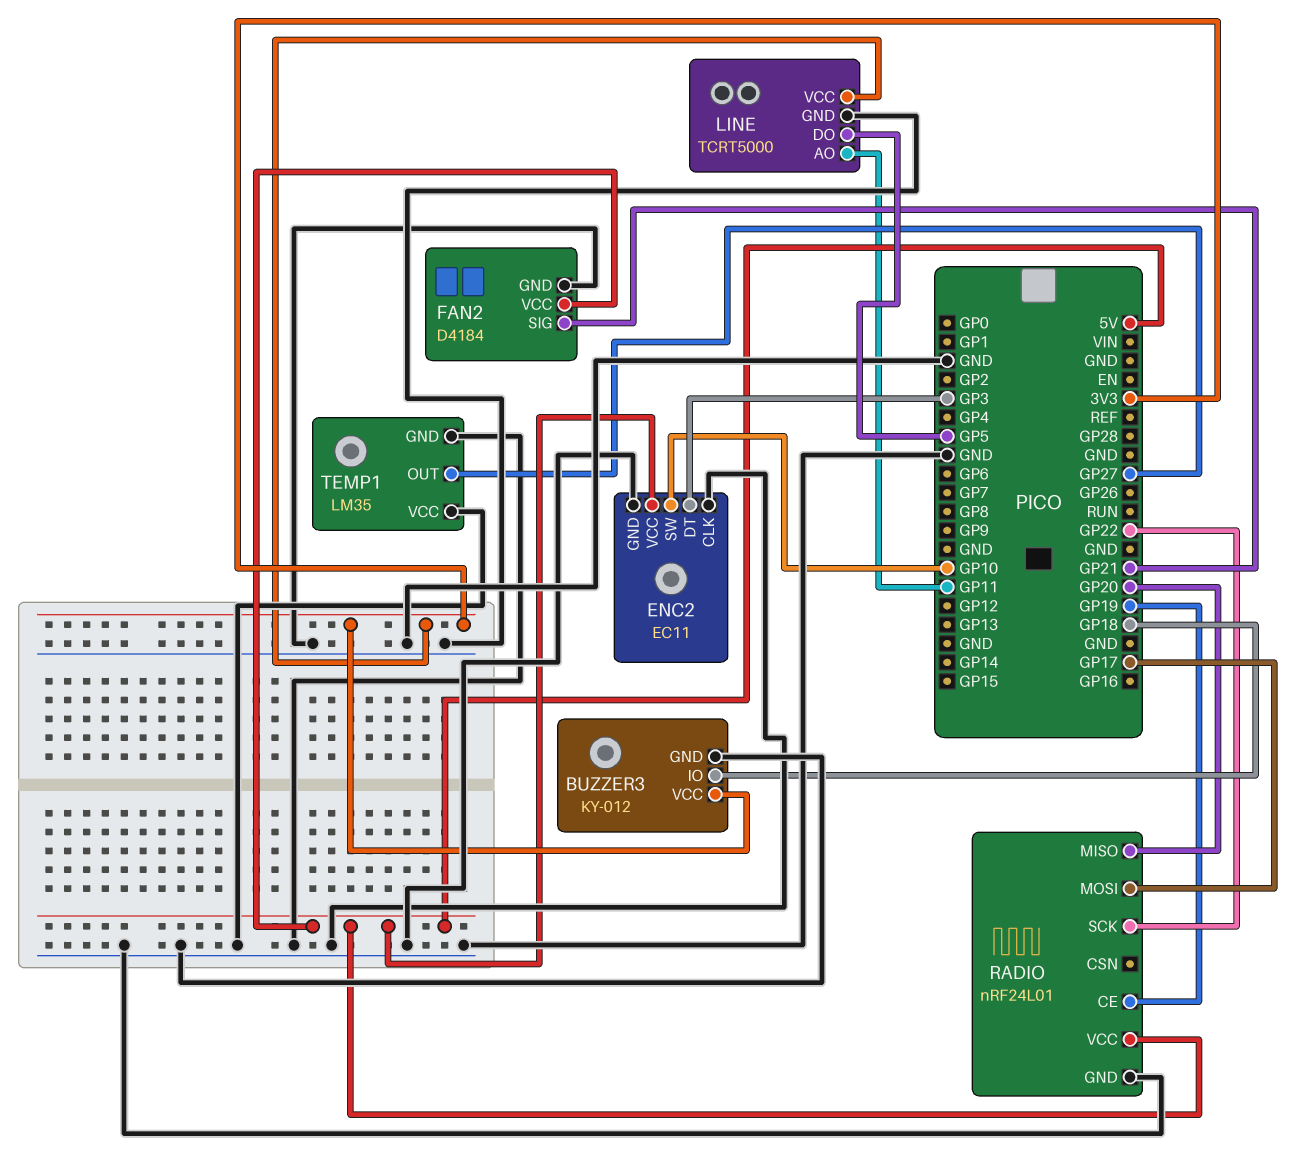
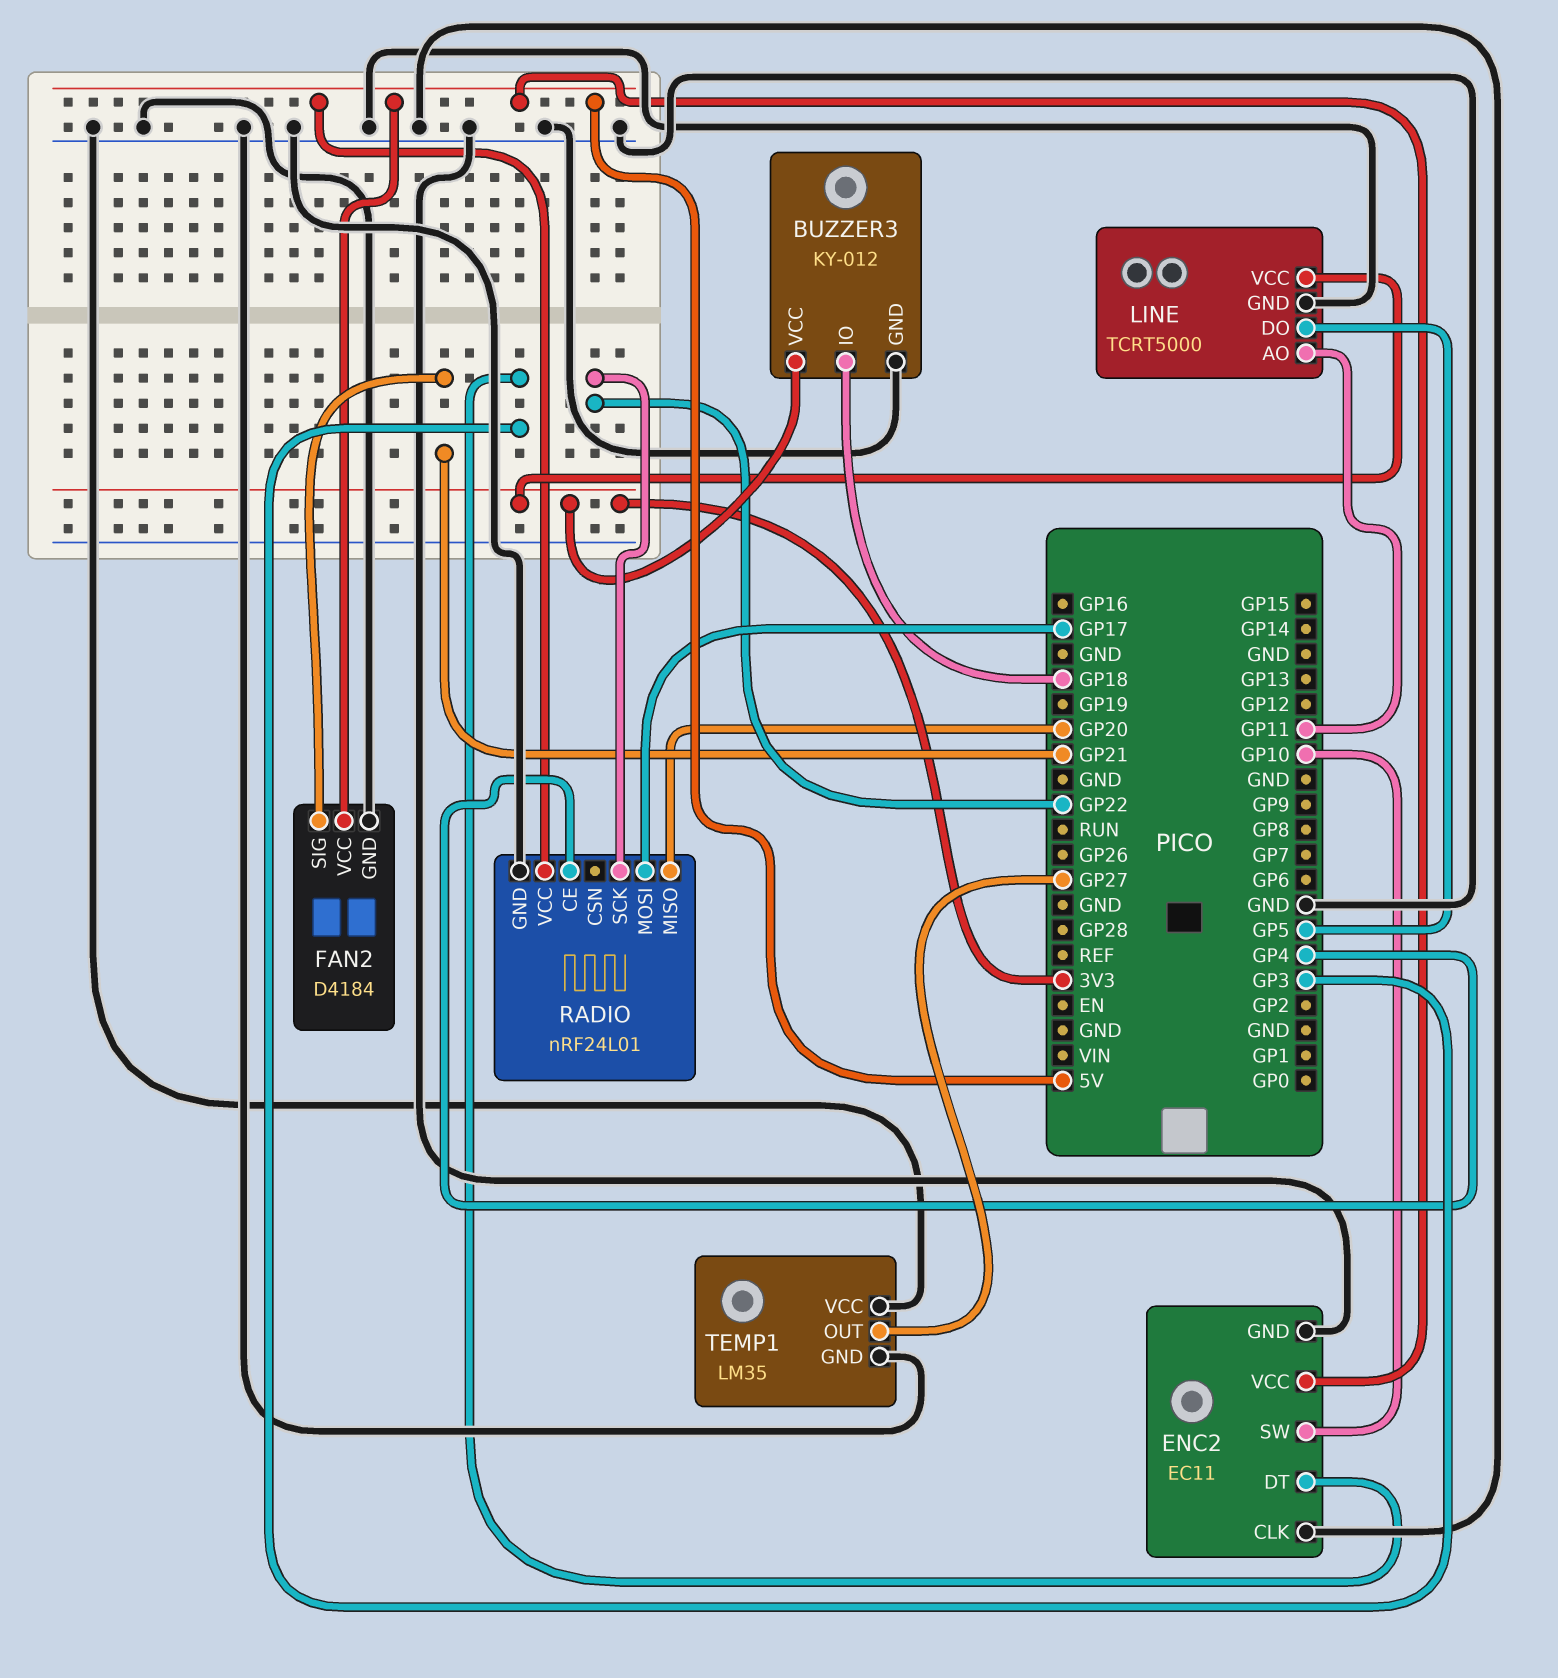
RADIO pin CE: GP19 -> GP4

